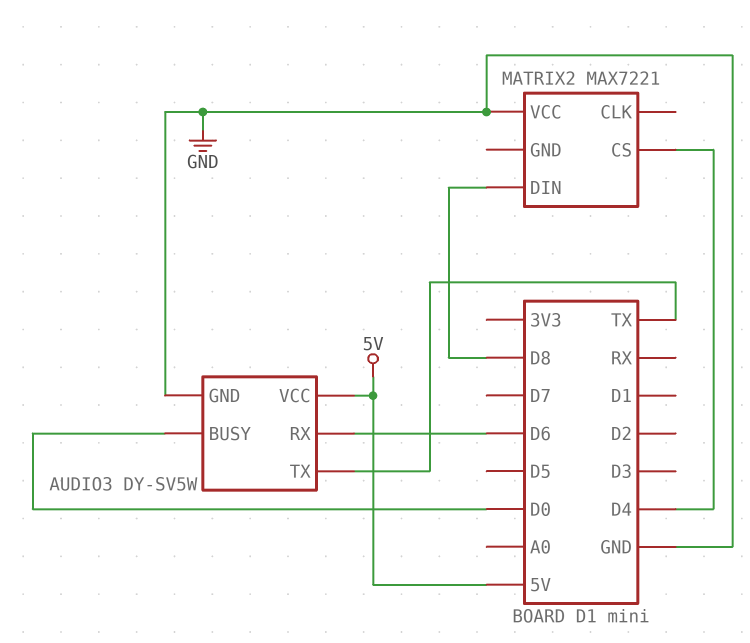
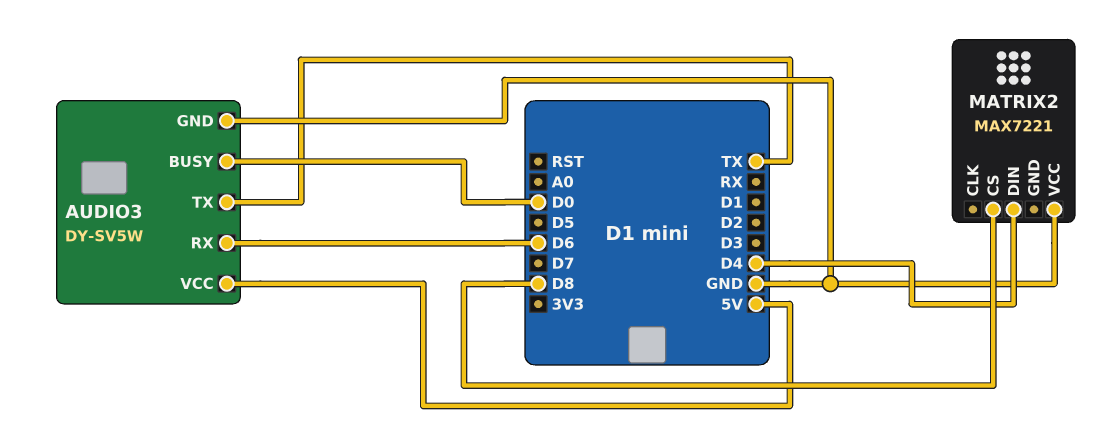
MATRIX2 pin CS: D4 -> D8
MATRIX2 pin DIN: D8 -> D4

